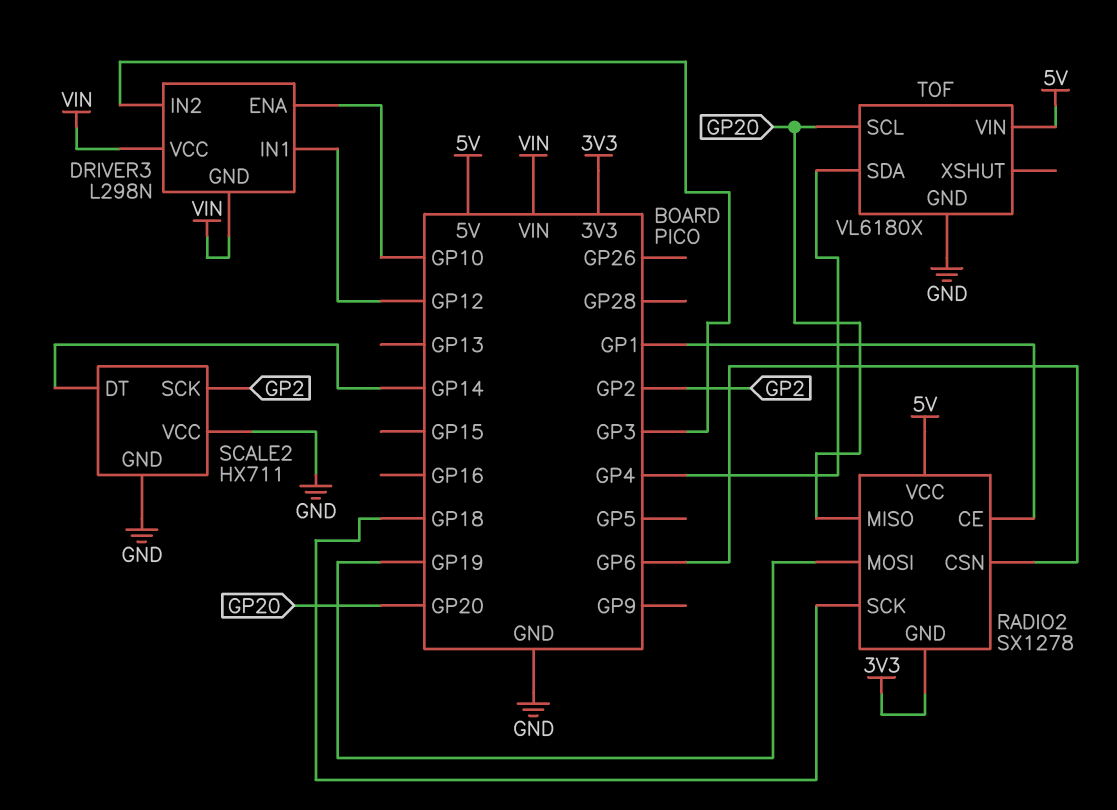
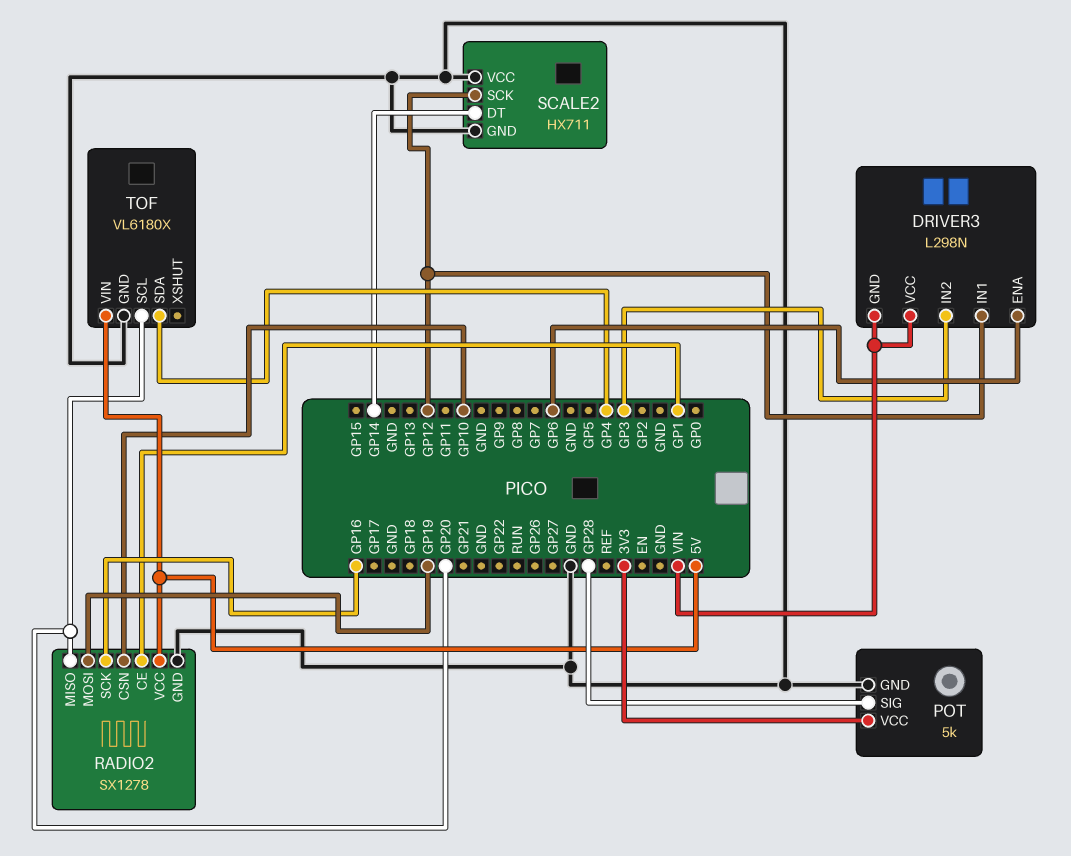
DRIVER3 pin ENA: GP10 -> GP6
POT: none -> 5k
POT pin GND: none -> GND
POT pin SIG: none -> GP28
POT pin VCC: none -> 3V3
RADIO2 pin CSN: GP6 -> GP10
RADIO2 pin GND: 3V3 -> GND
RADIO2 pin SCK: GP18 -> GP16
SCALE2 pin SCK: GP2 -> GP12

